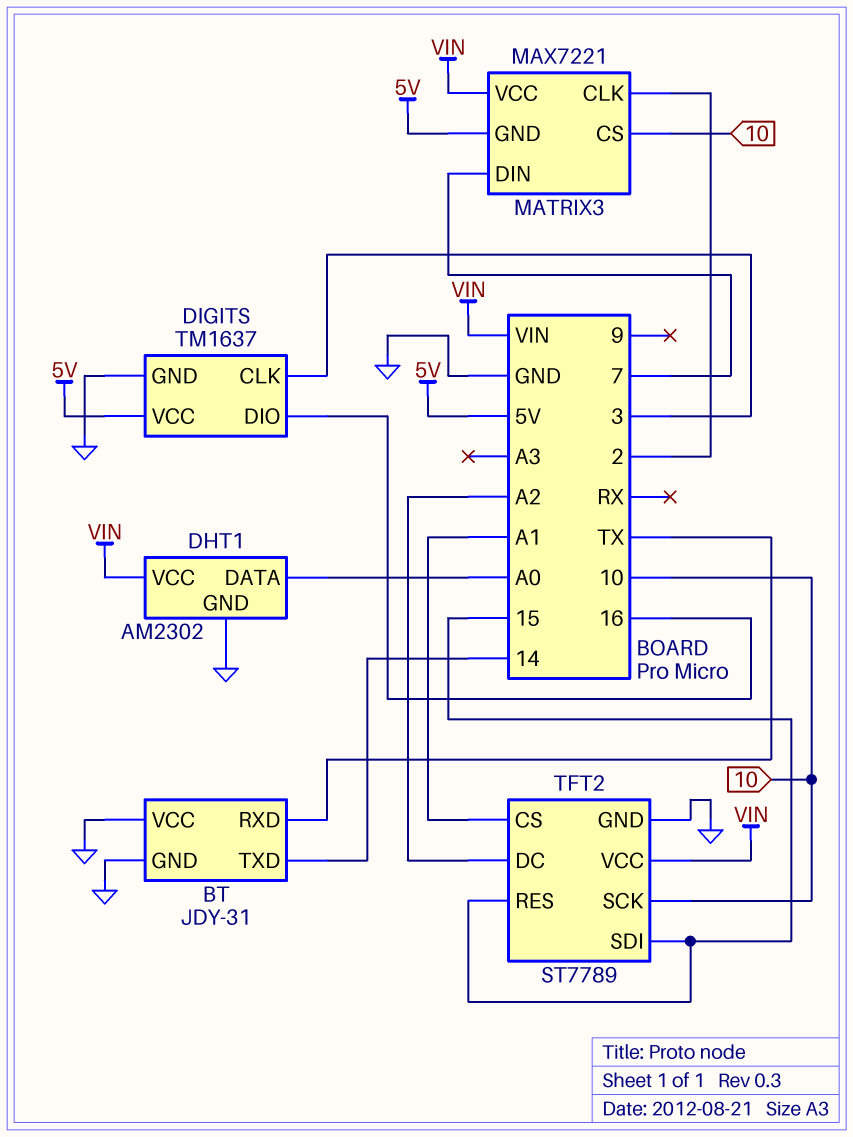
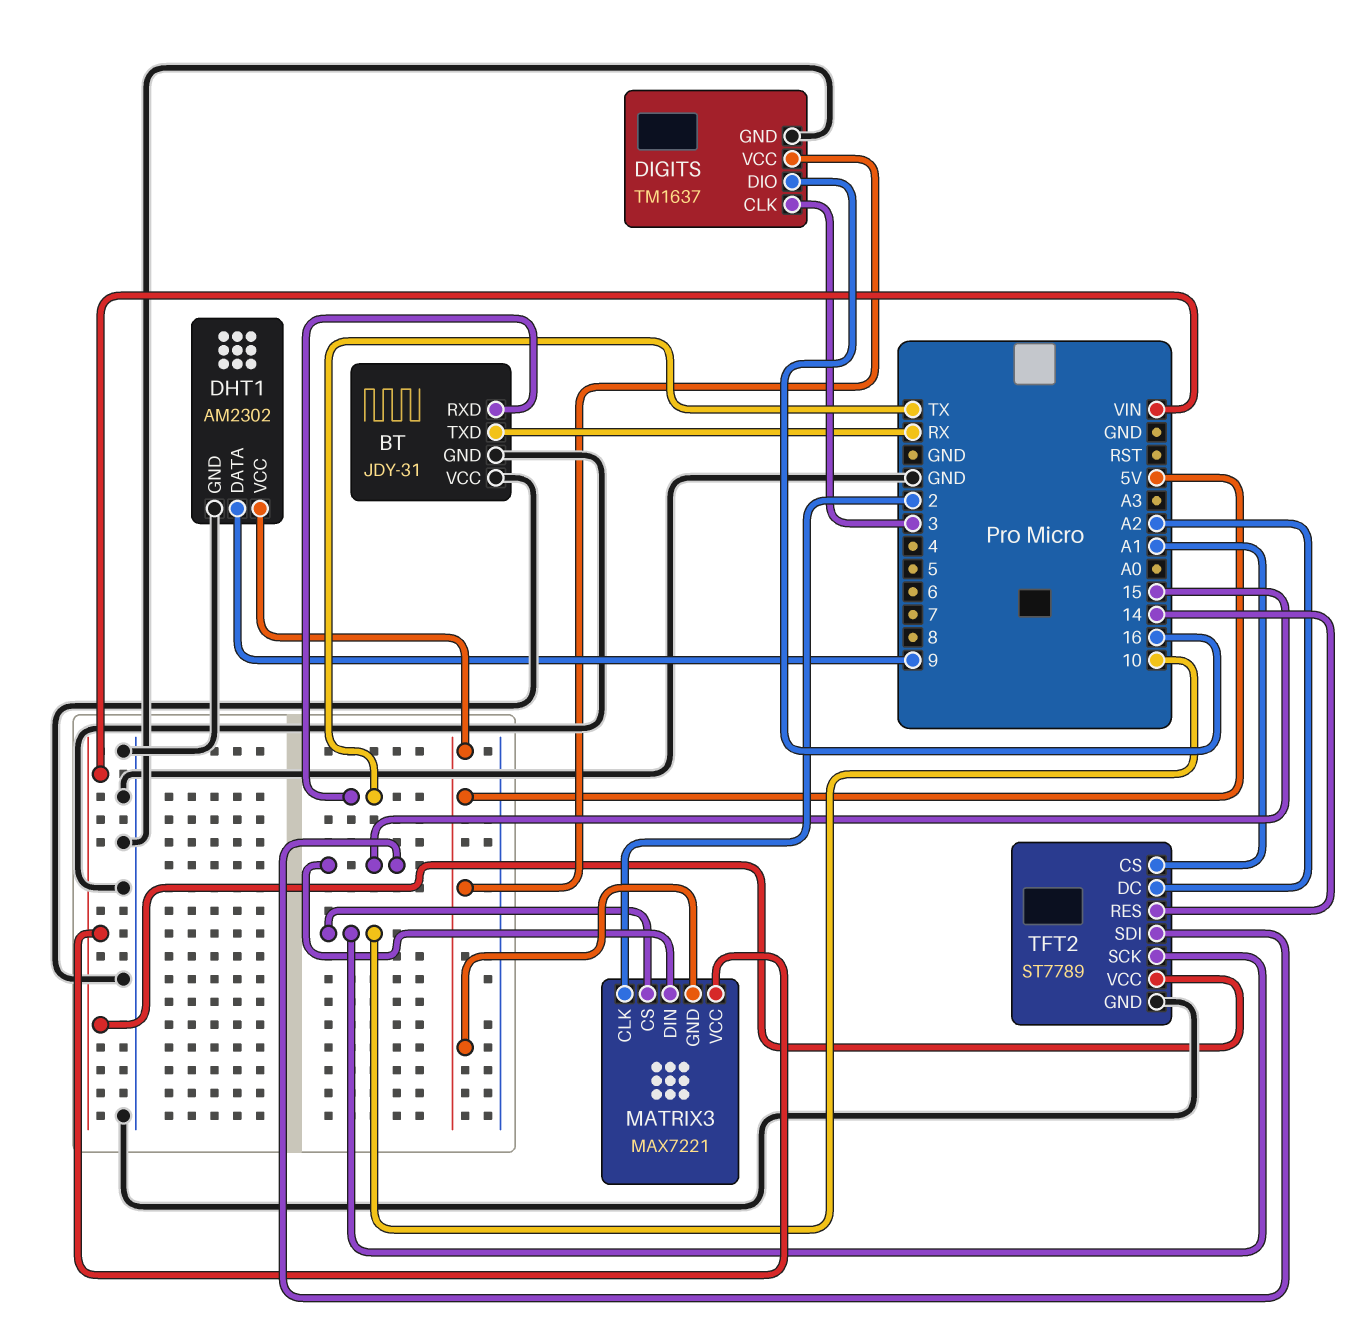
BT pin TXD: 14 -> RX
DHT1 pin DATA: A0 -> 9
DHT1 pin VCC: VIN -> 5V
MATRIX3 pin DIN: 7 -> 15
TFT2 pin RES: 15 -> 14

